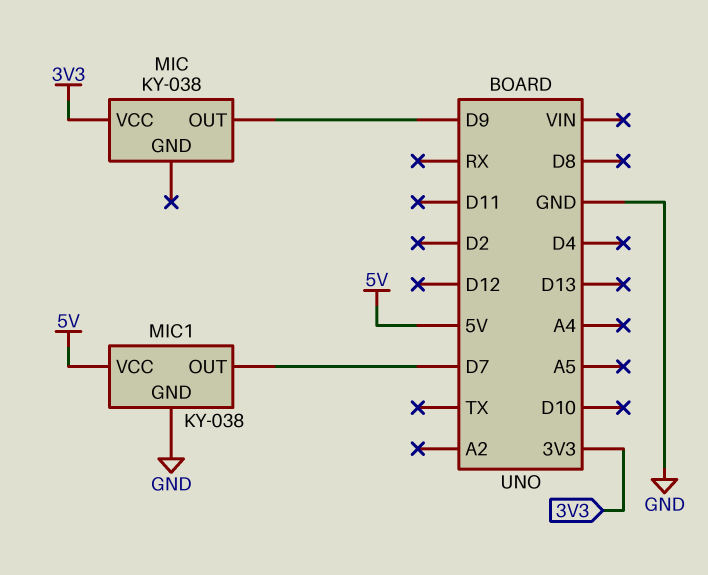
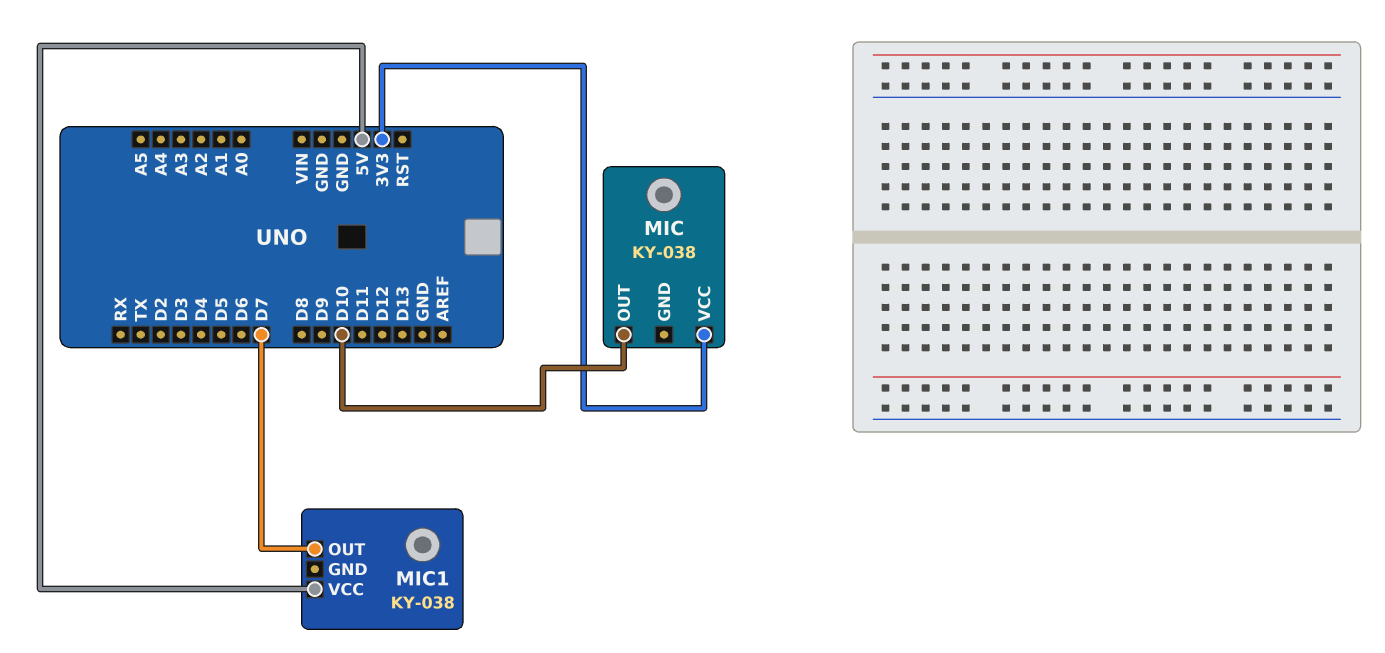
MIC pin OUT: D9 -> D10
MIC1 pin GND: GND -> none

